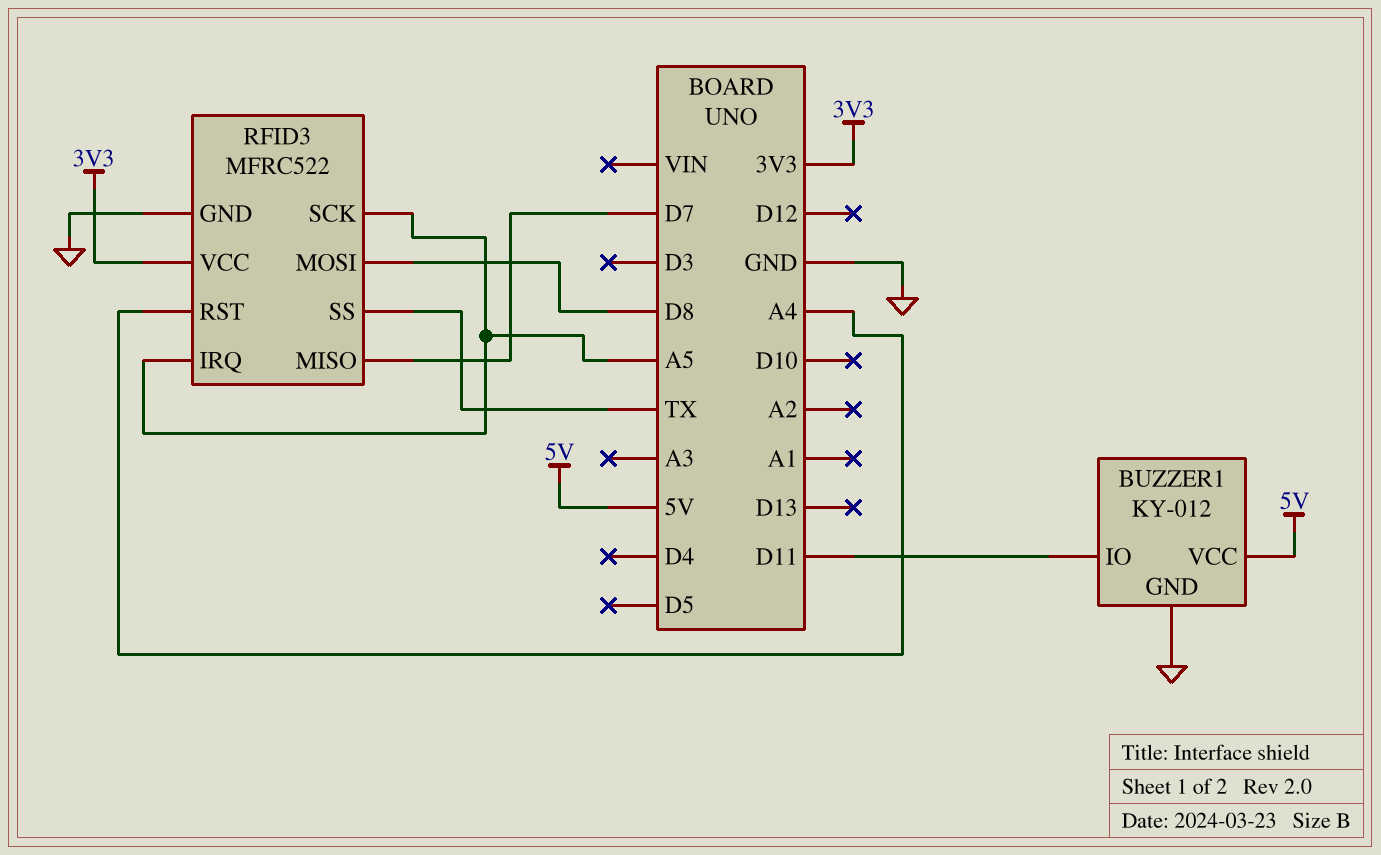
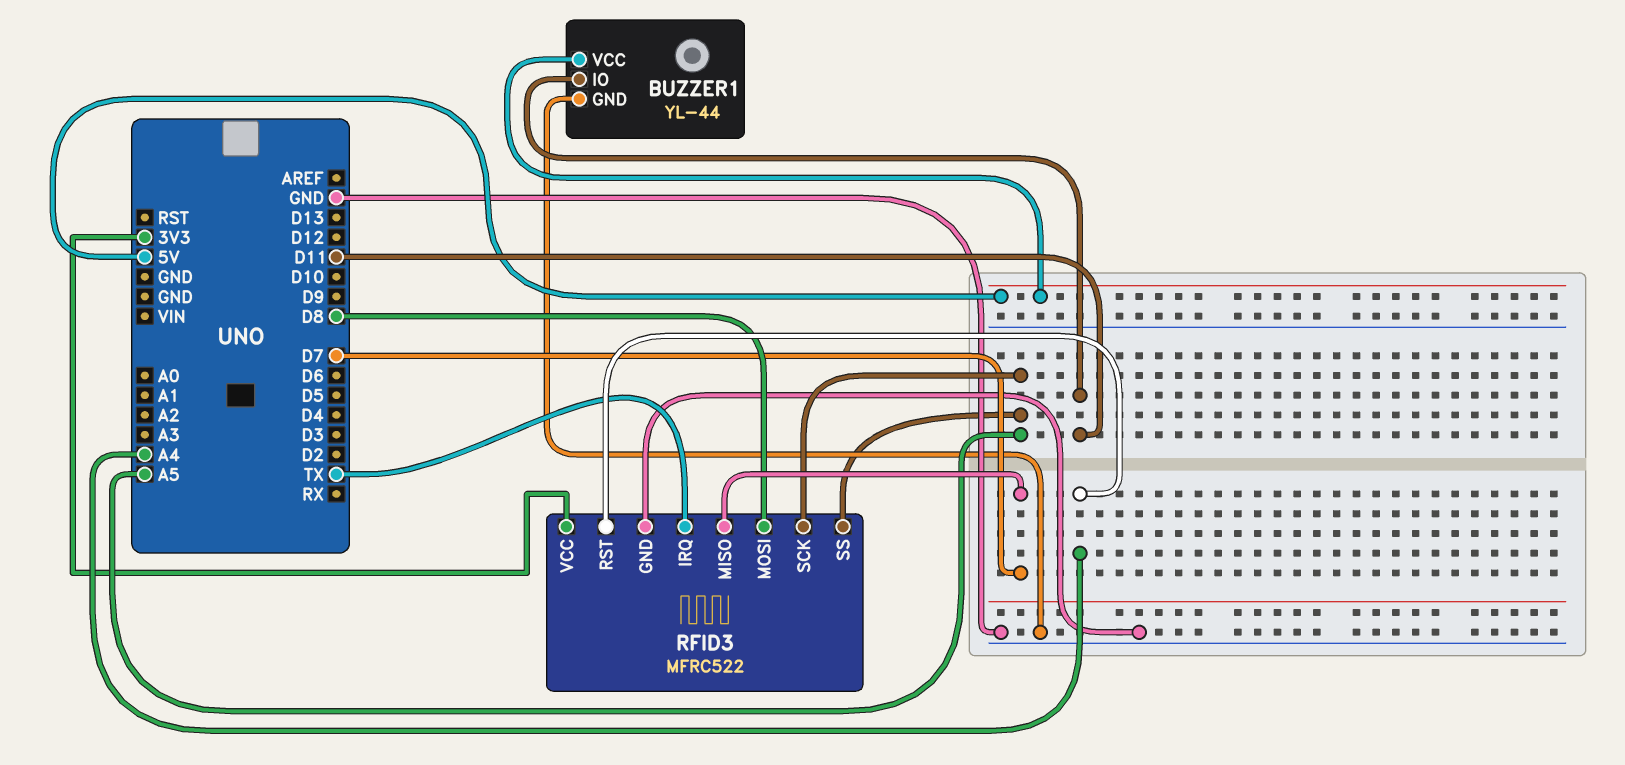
BUZZER1: KY-012 -> YL-44
RFID3 pin IRQ: A5 -> TX
RFID3 pin SS: TX -> A5

